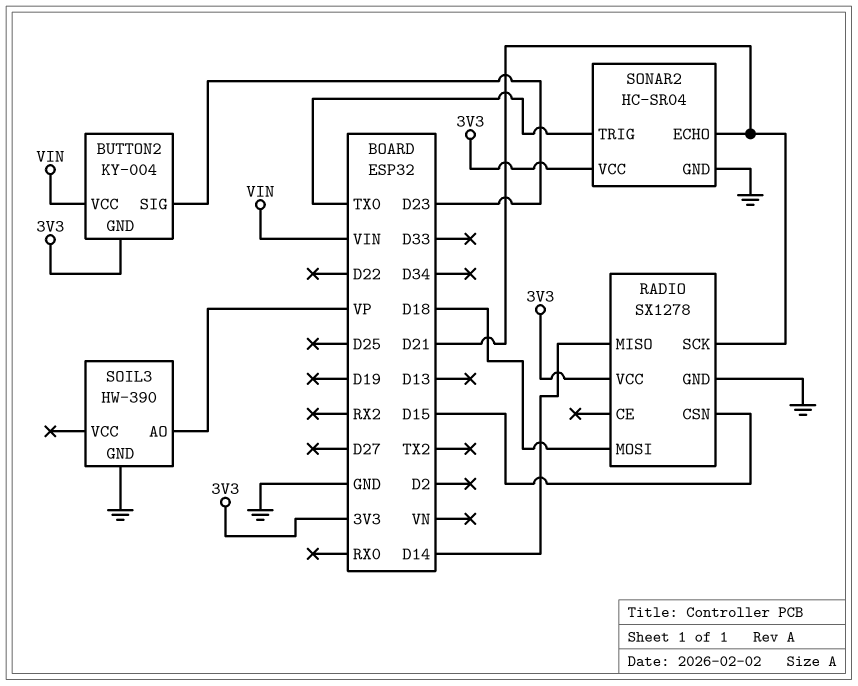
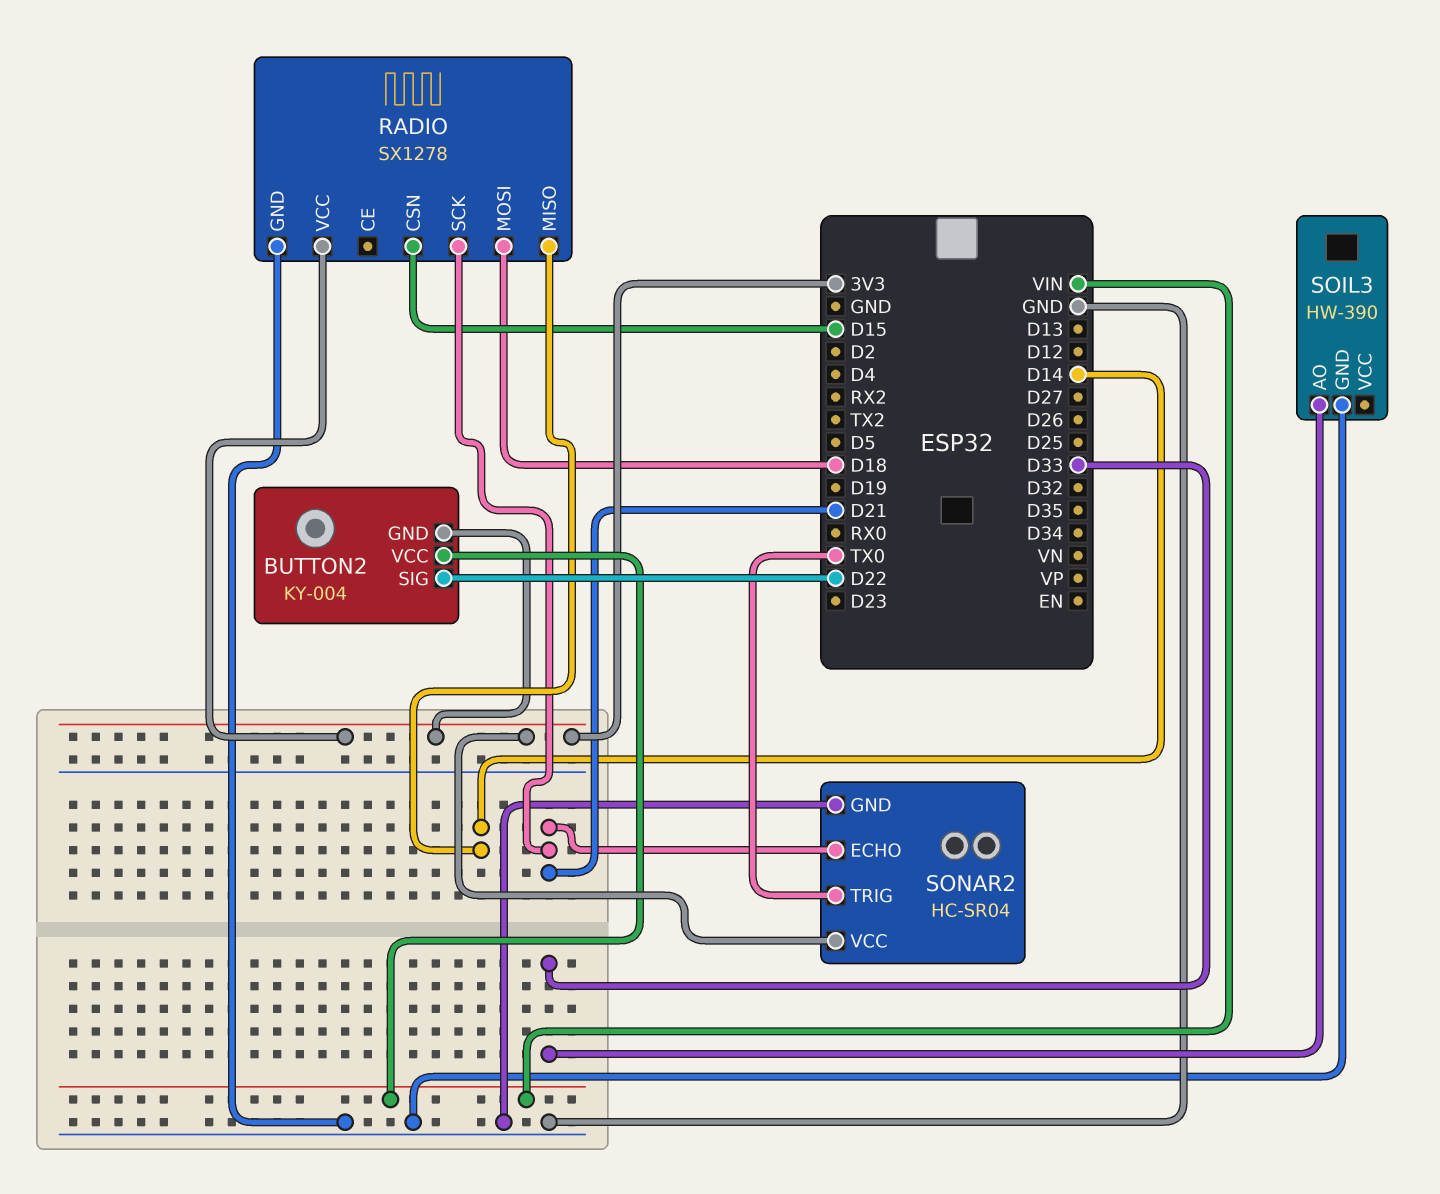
BUTTON2 pin SIG: D23 -> D22
SOIL3 pin AO: VP -> D33

